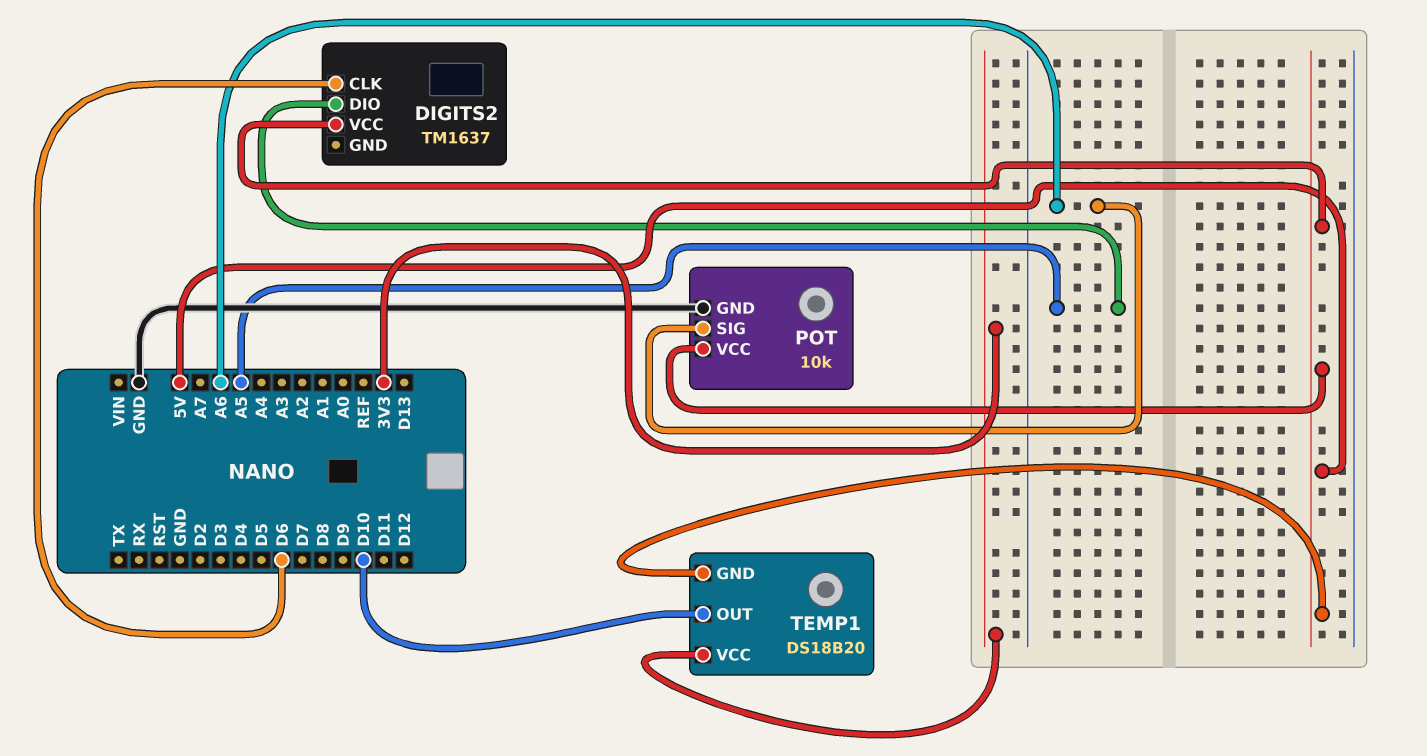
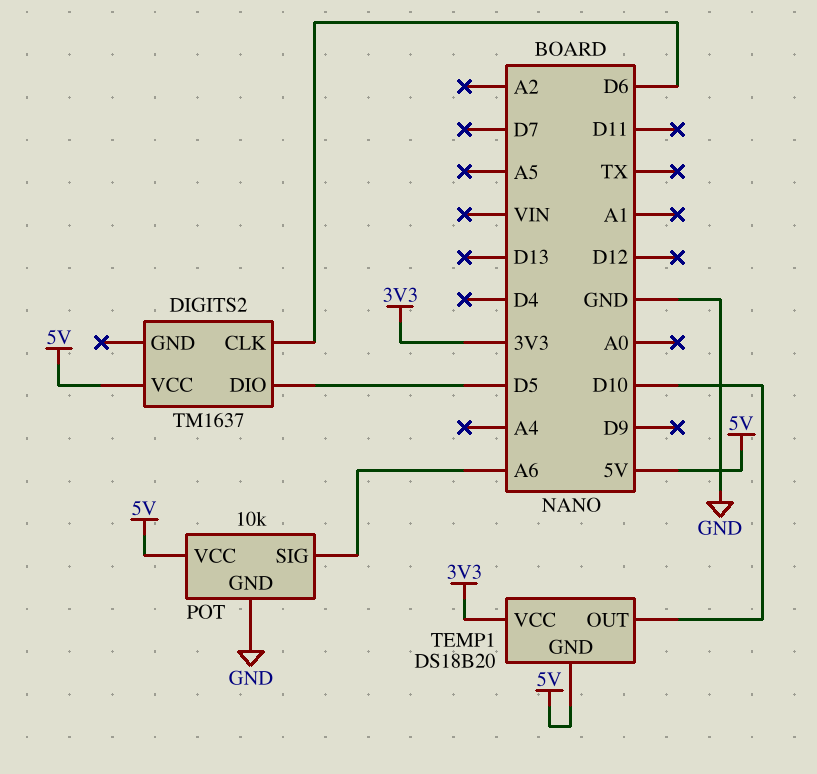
DIGITS2 pin DIO: A5 -> D5

